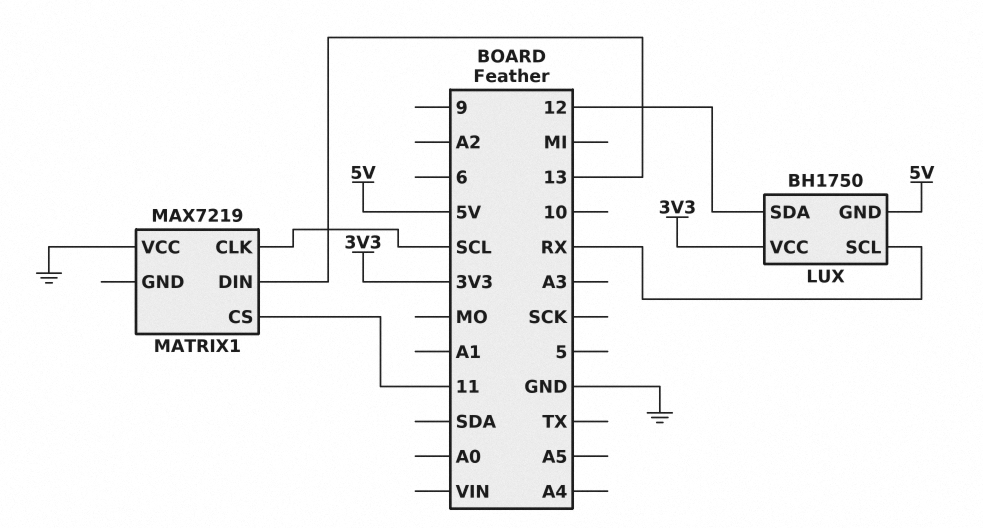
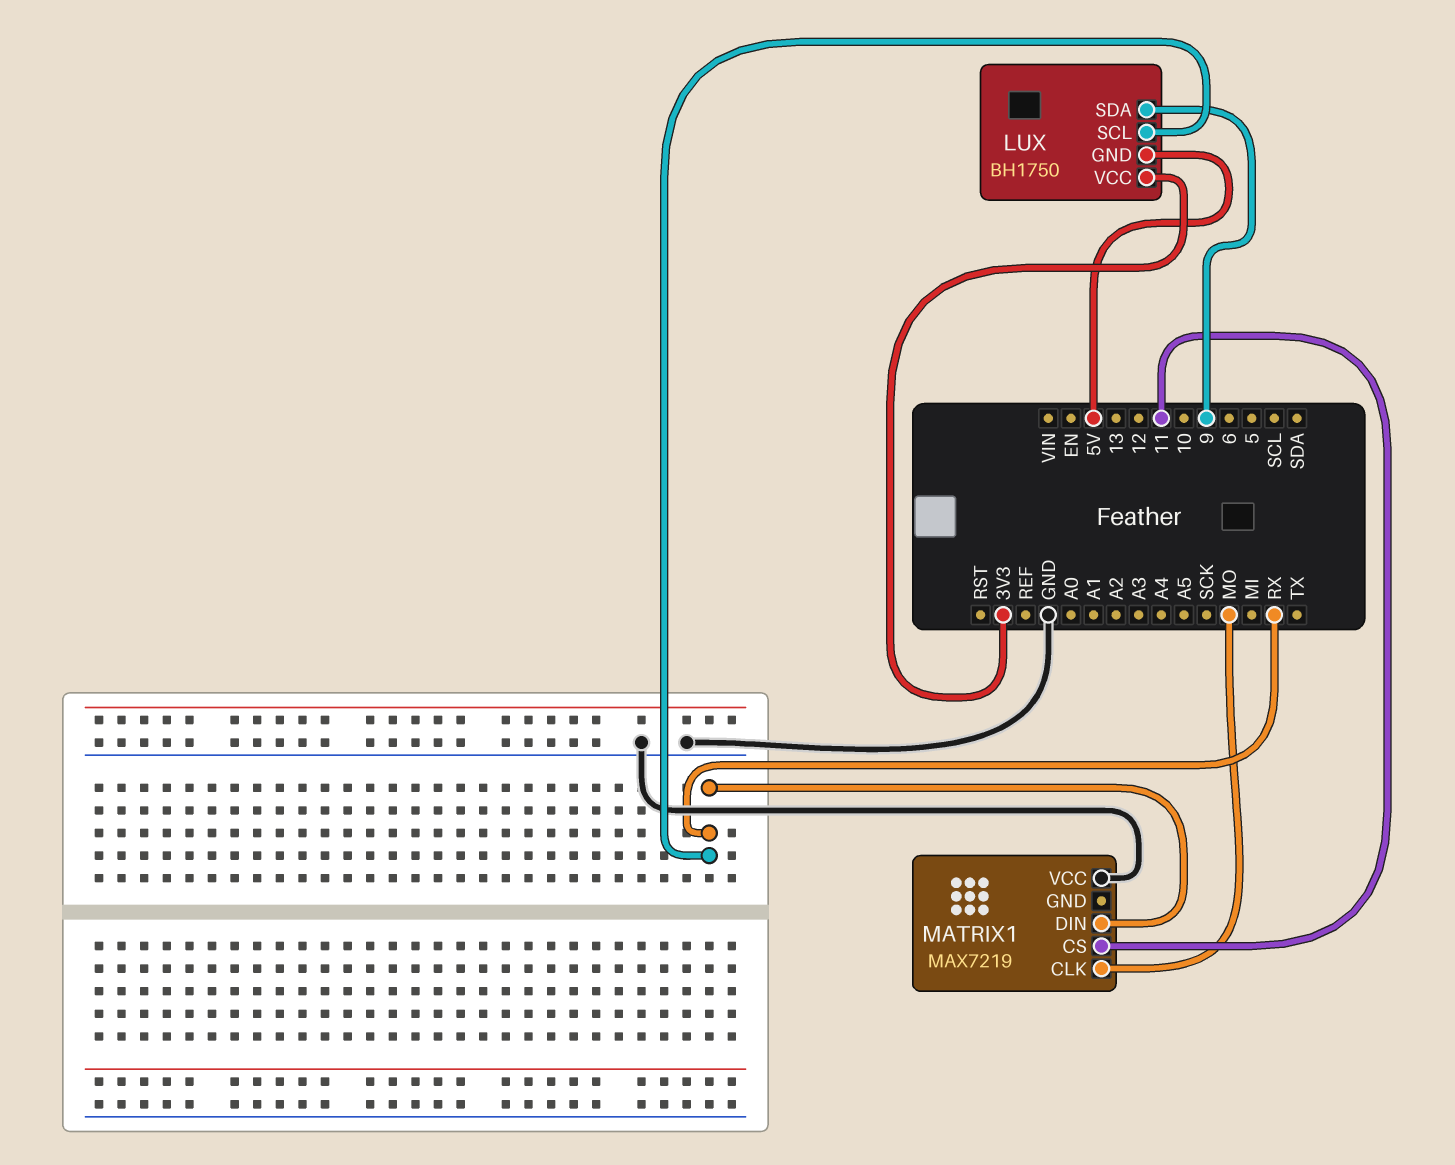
LUX pin SDA: 12 -> 9
MATRIX1 pin CLK: SCL -> MO
MATRIX1 pin DIN: 13 -> RX

